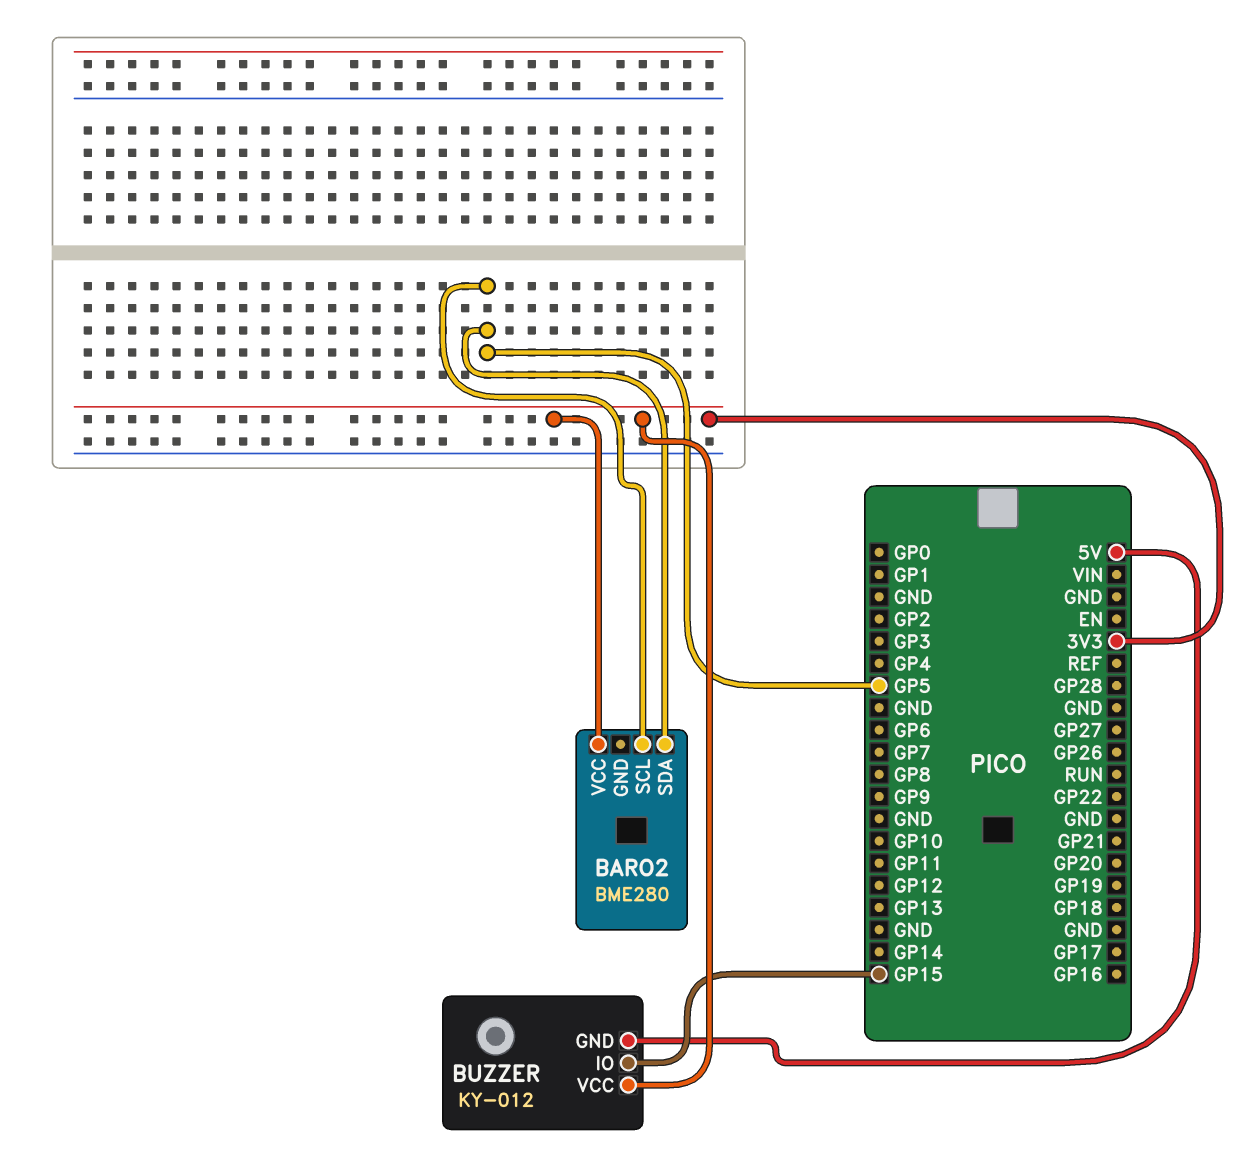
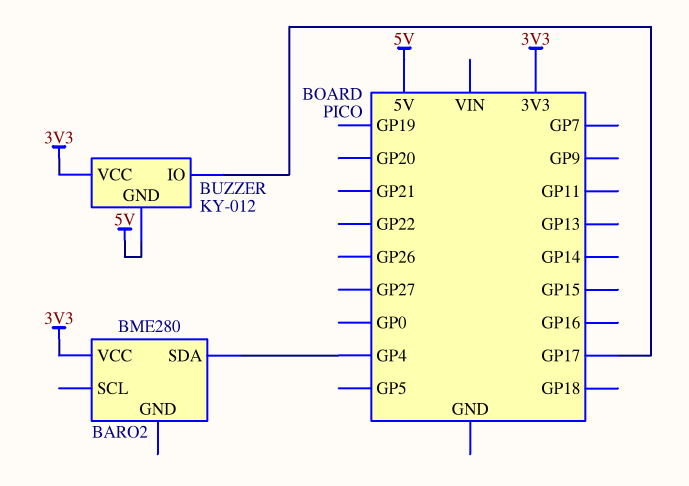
BARO2 pin SCL: GP5 -> none
BARO2 pin SDA: GP5 -> GP4
BUZZER pin IO: GP15 -> GP17

